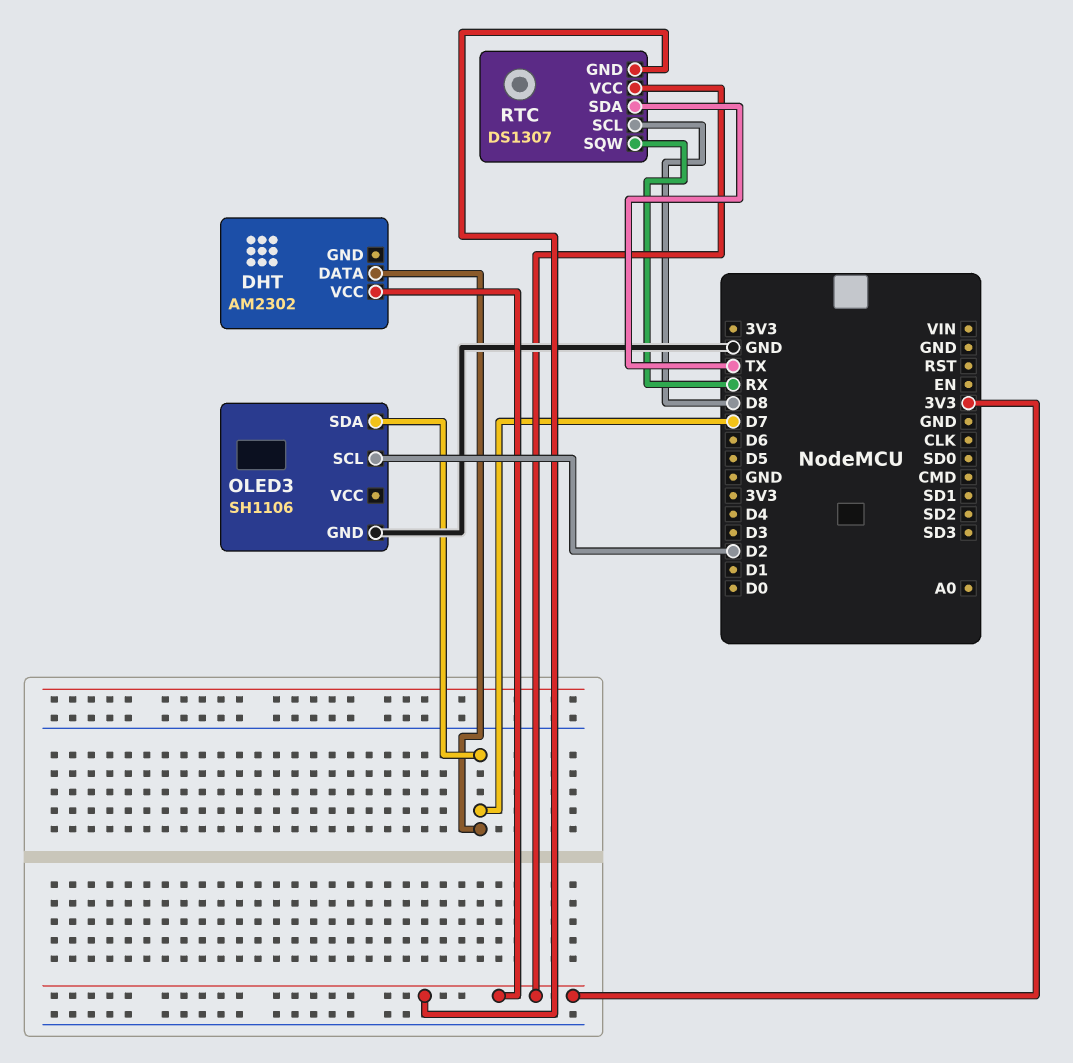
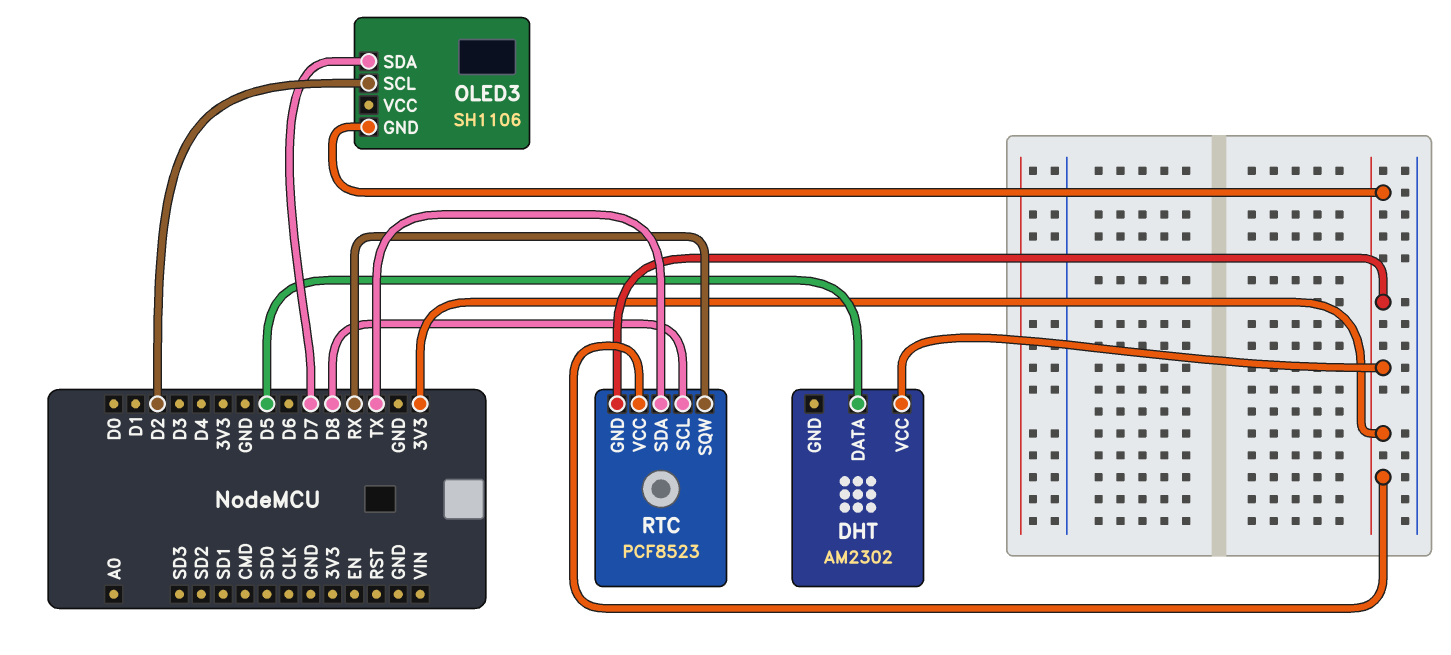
DHT pin DATA: D7 -> D5
OLED3 pin GND: GND -> 3V3
RTC: DS1307 -> PCF8523

